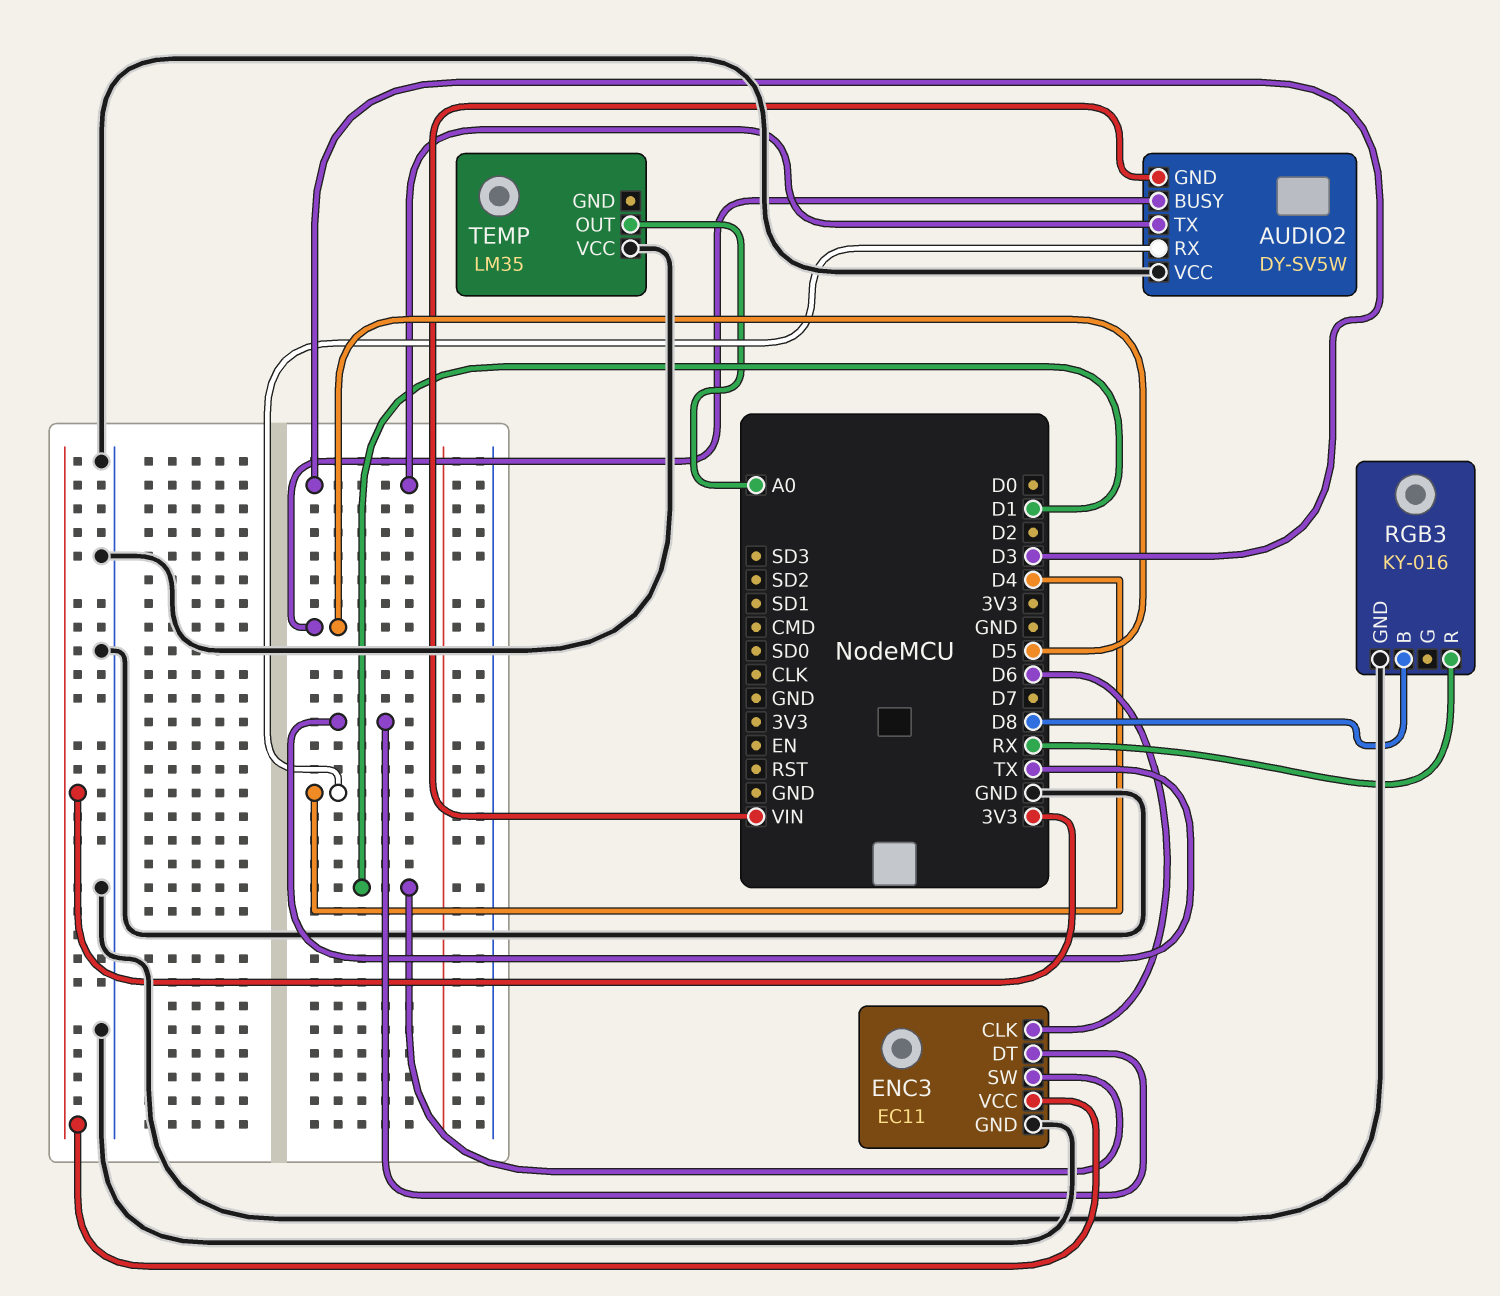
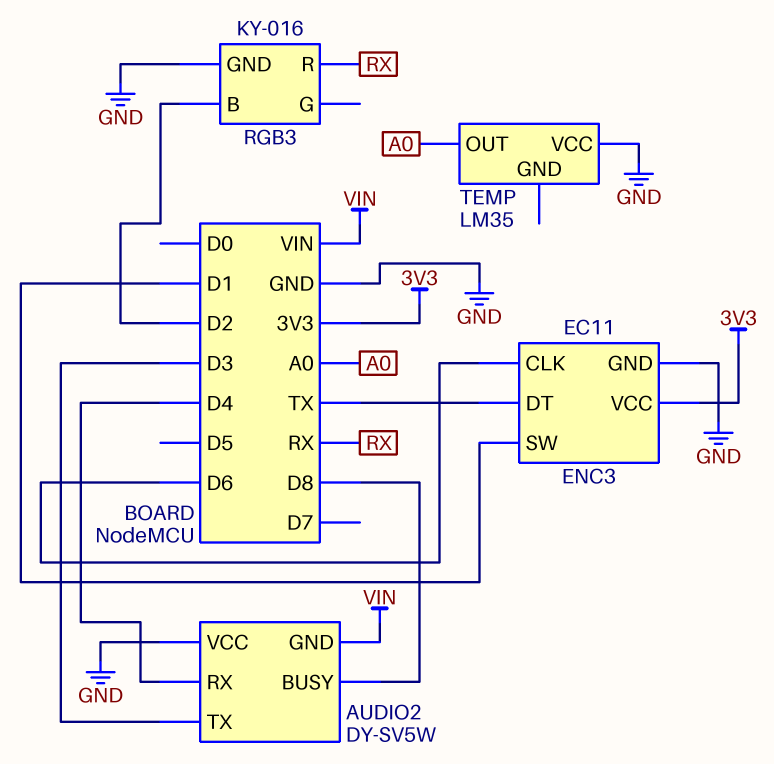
AUDIO2 pin BUSY: D5 -> D8
RGB3 pin B: D8 -> D2

